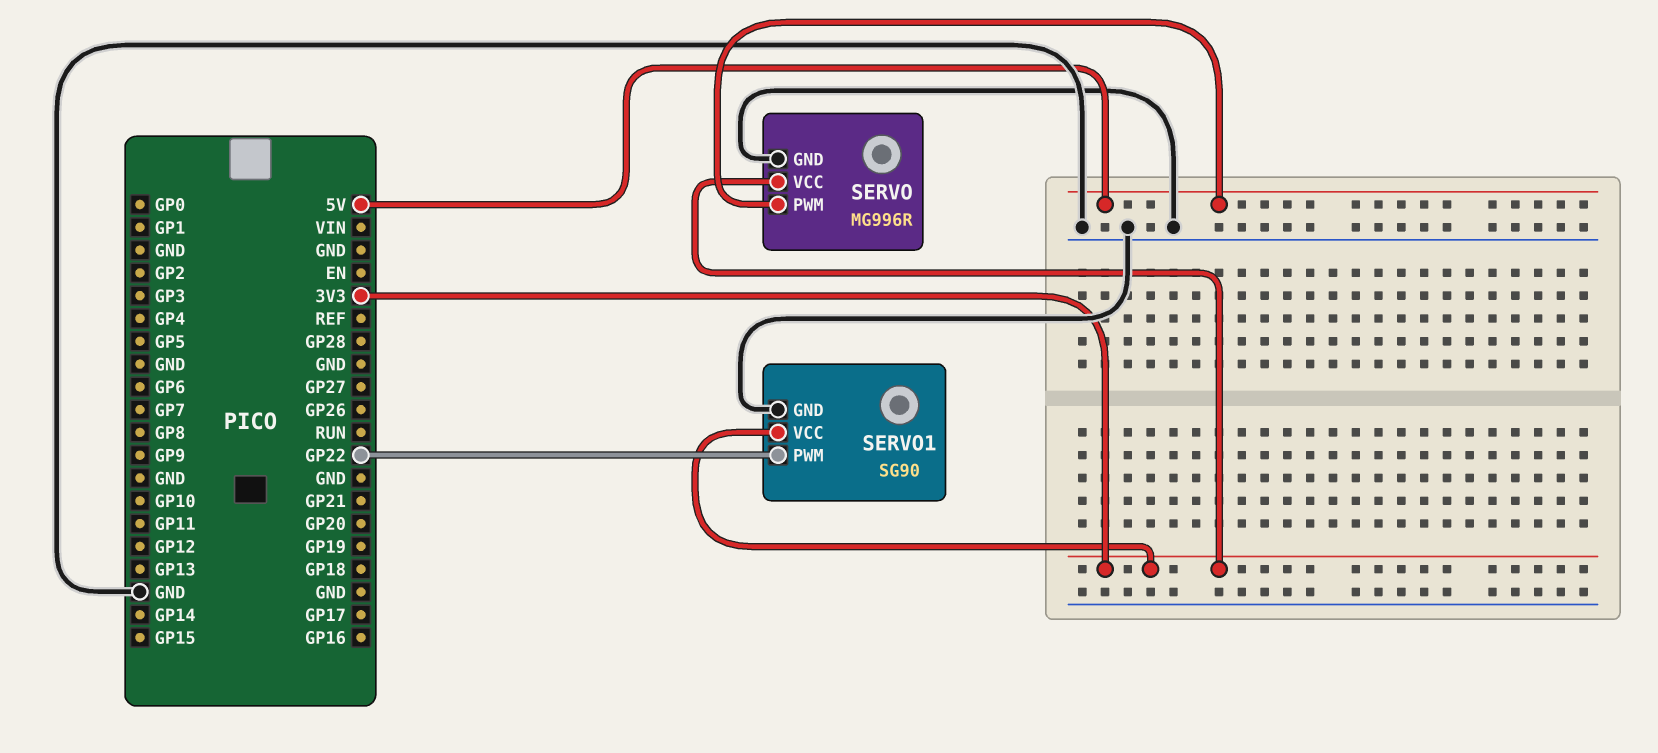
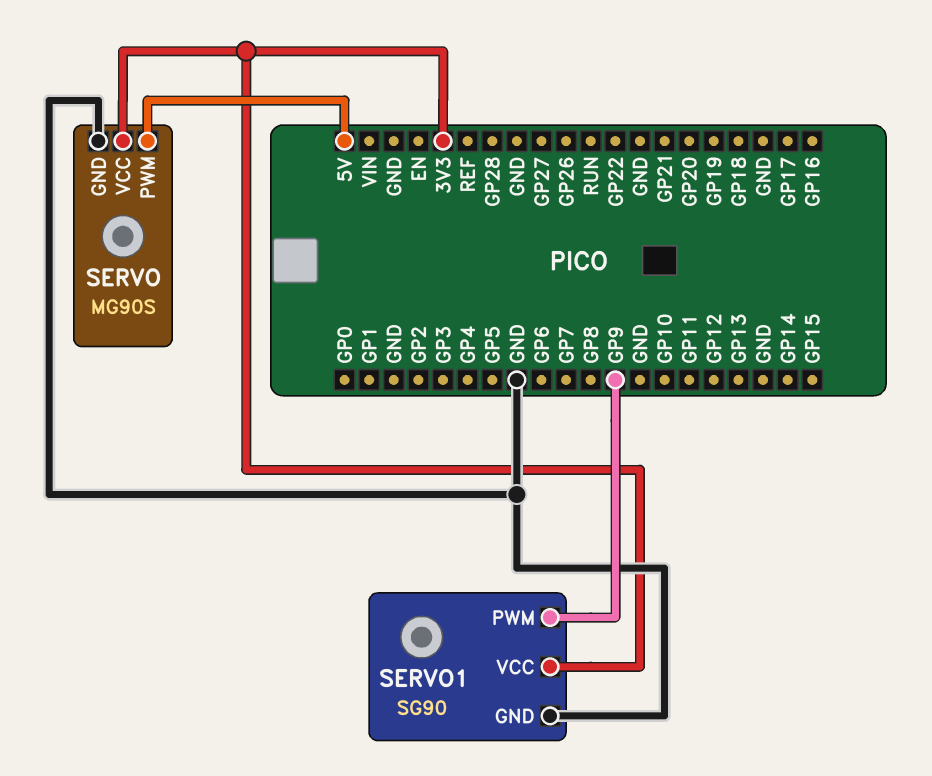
SERVO: MG996R -> MG90S
SERVO1 pin PWM: GP22 -> GP9

